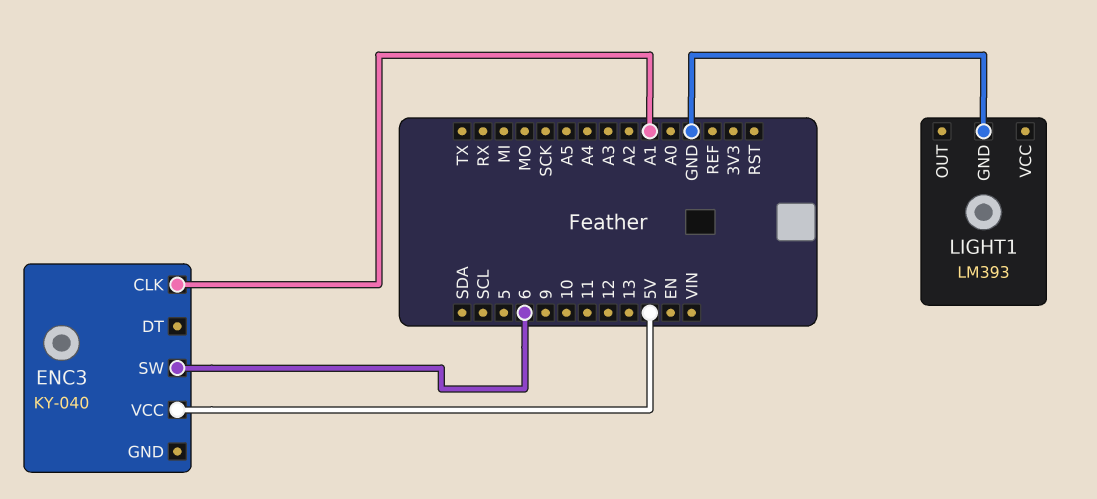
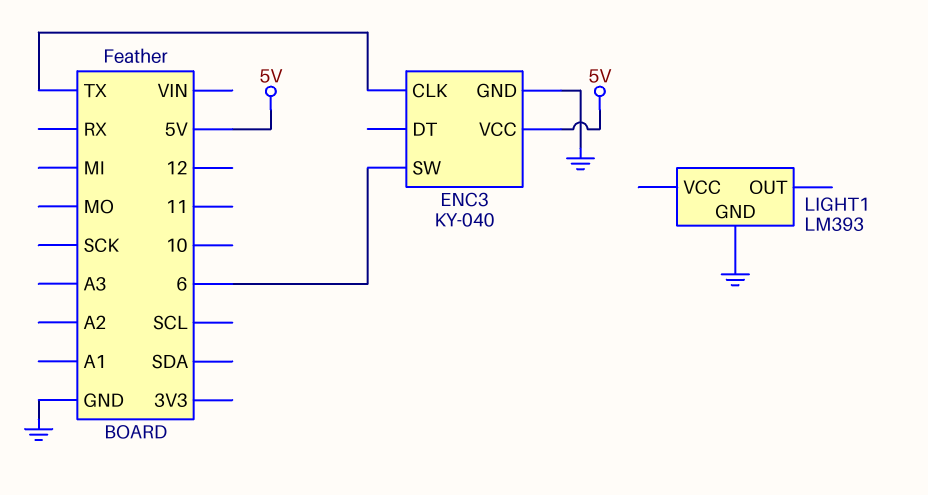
ENC3 pin CLK: A1 -> TX
ENC3 pin GND: none -> GND

